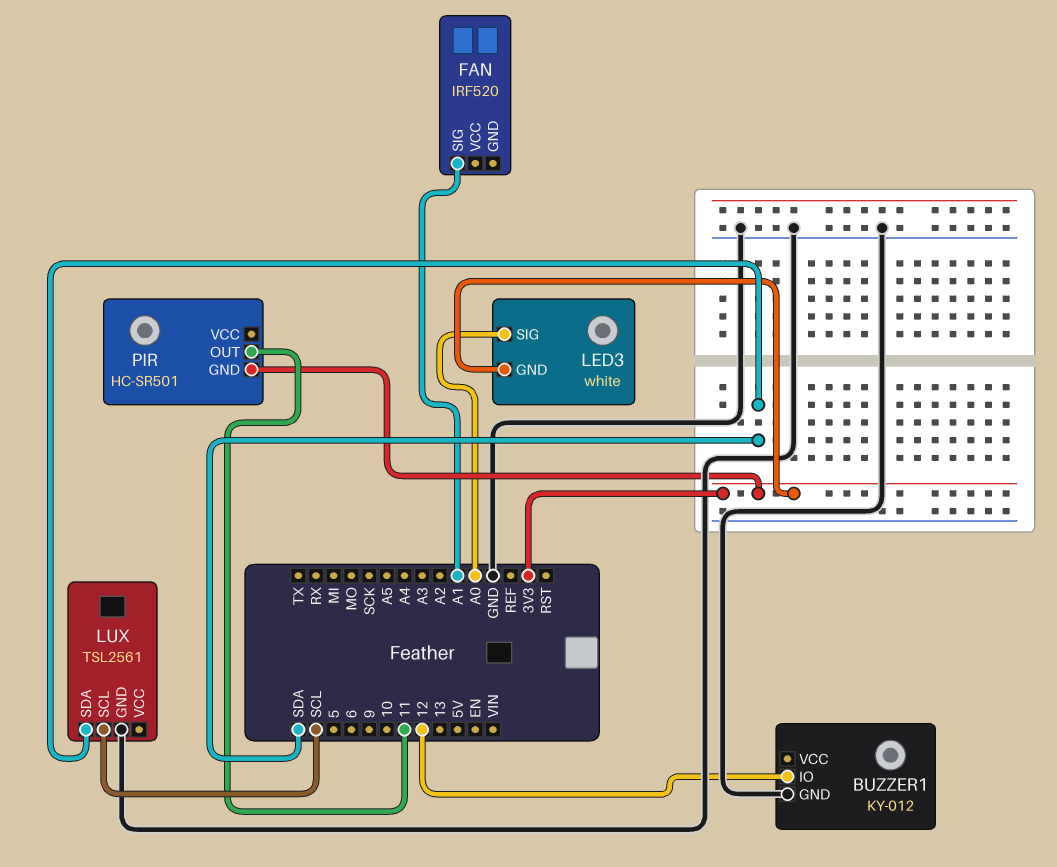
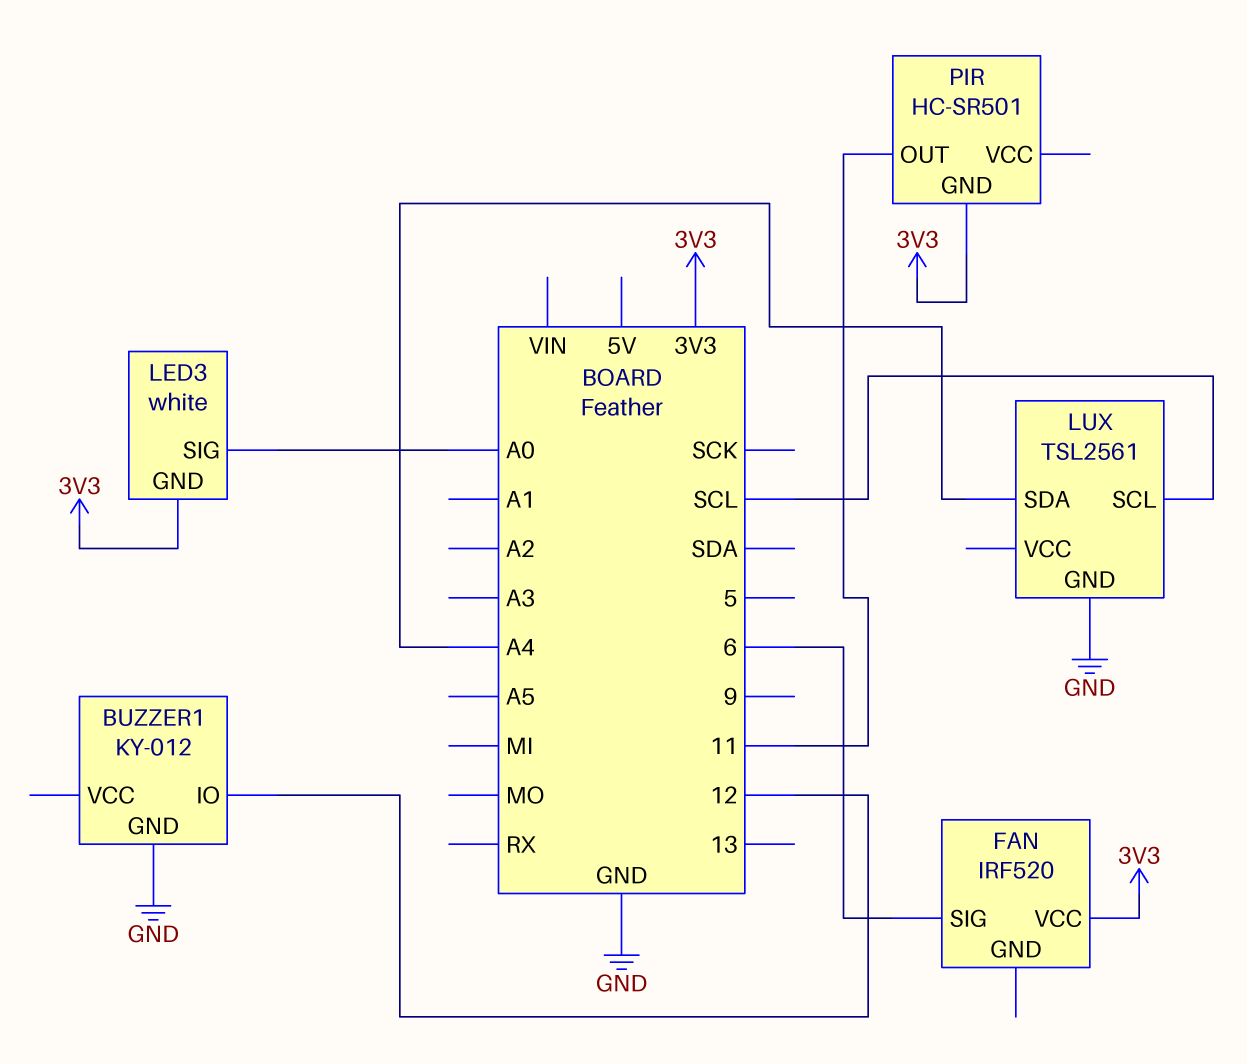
FAN pin SIG: A1 -> 6
FAN pin VCC: none -> 3V3
LUX pin SDA: SDA -> A4

